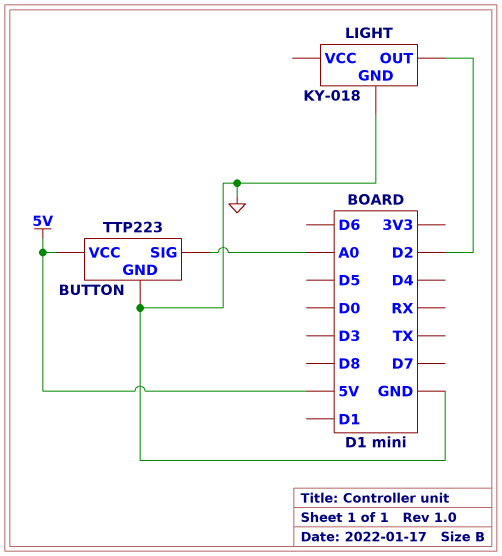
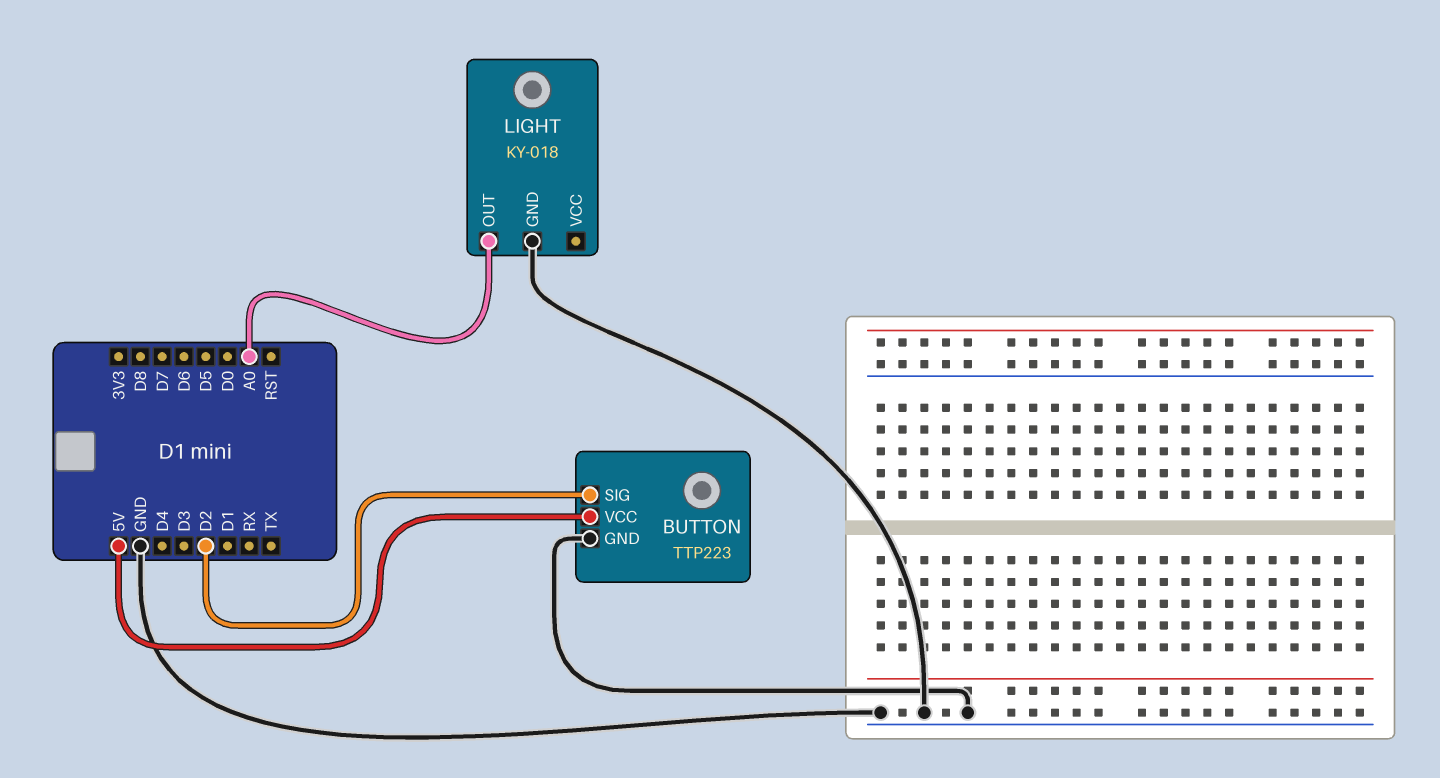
BUTTON pin SIG: A0 -> D2
LIGHT pin OUT: D2 -> A0

